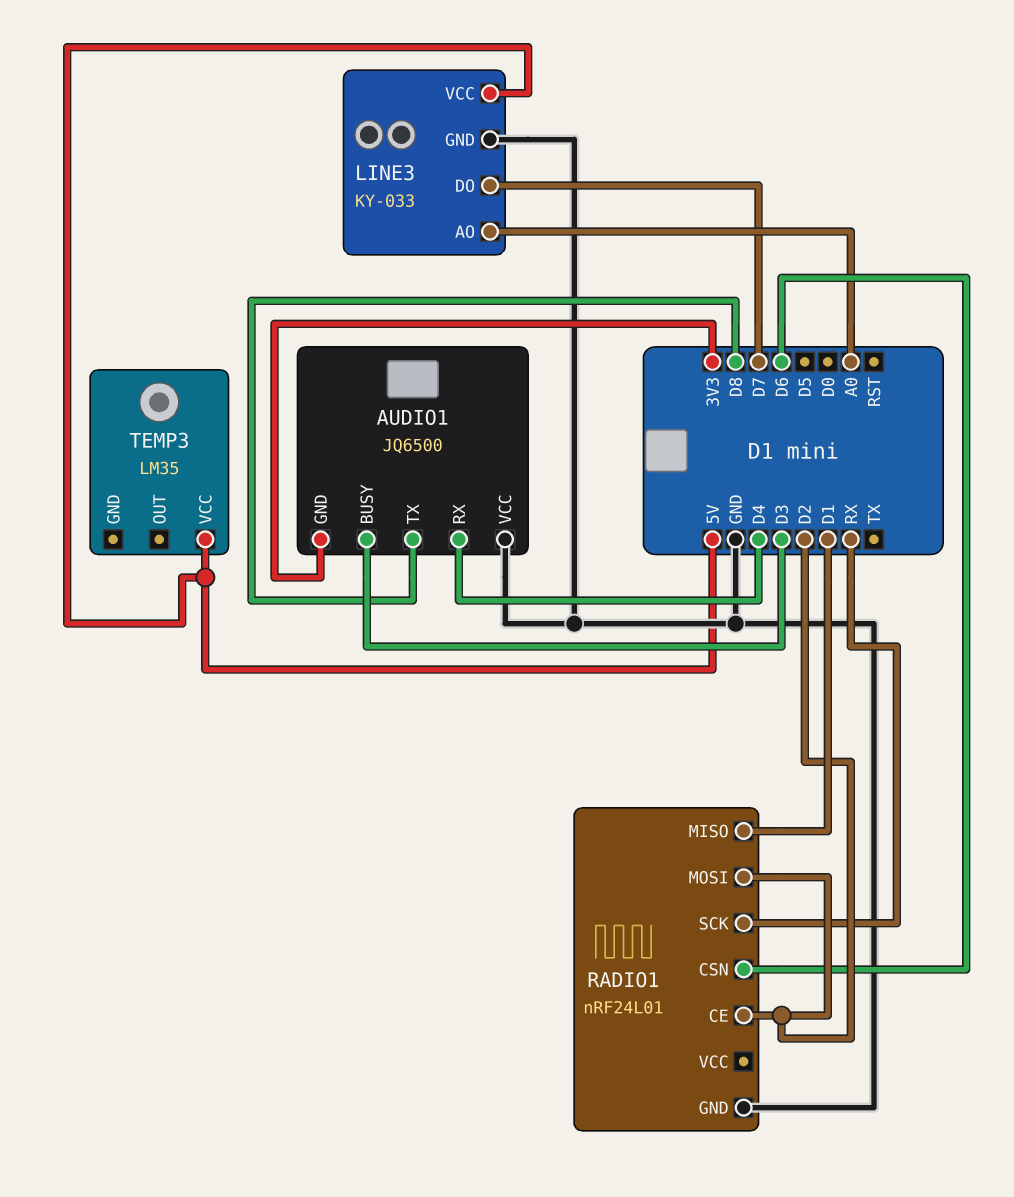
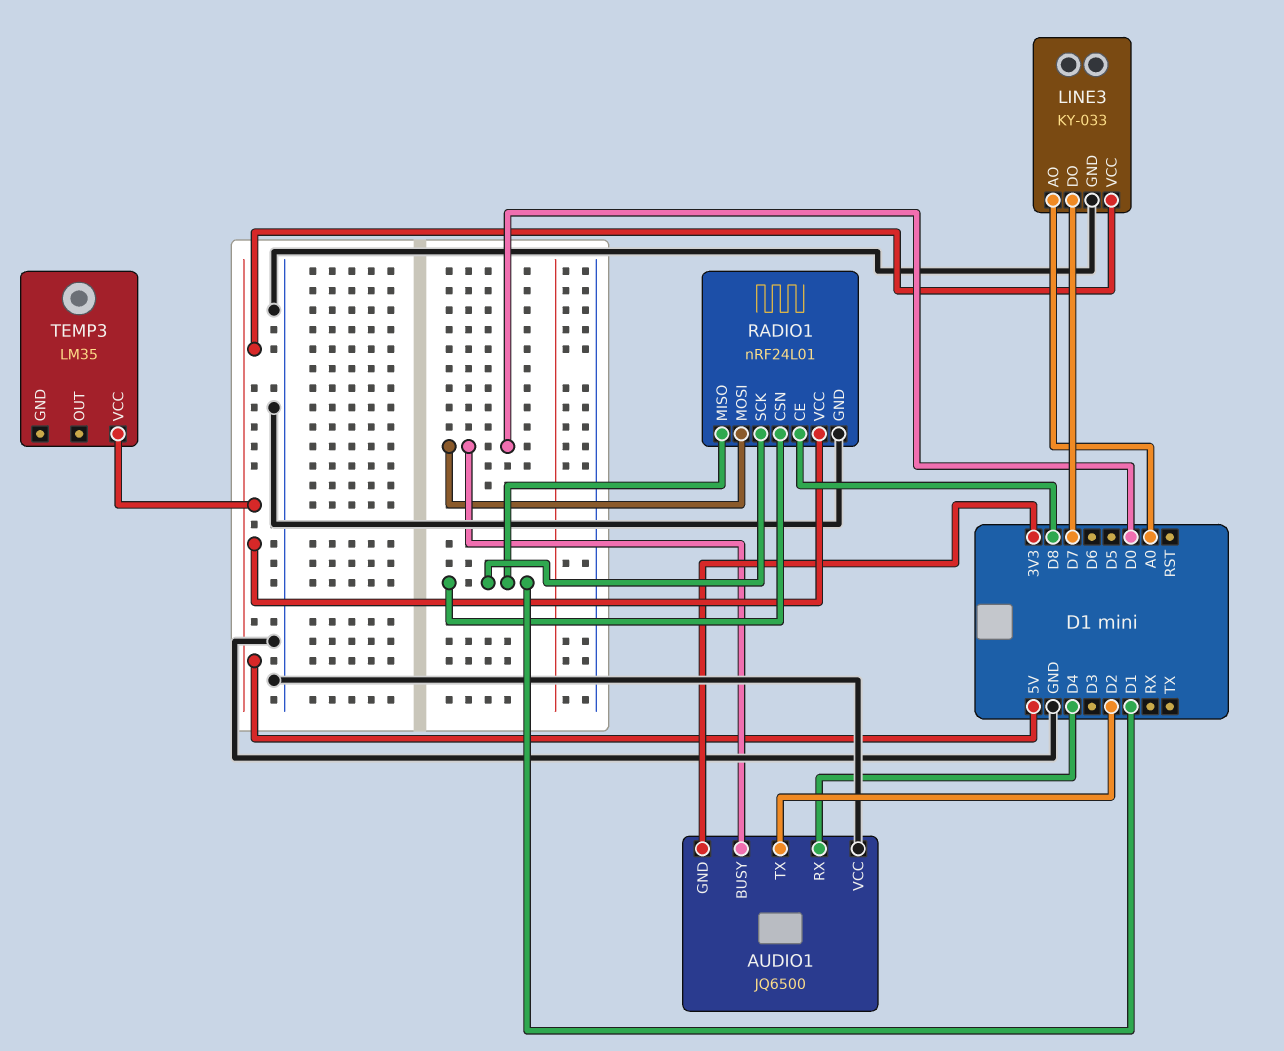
AUDIO1 pin BUSY: D3 -> D0
AUDIO1 pin TX: D8 -> D2
RADIO1 pin CE: D2 -> D8
RADIO1 pin CSN: D6 -> D1
RADIO1 pin MOSI: D2 -> D0
RADIO1 pin SCK: RX -> D1
RADIO1 pin VCC: none -> 5V

